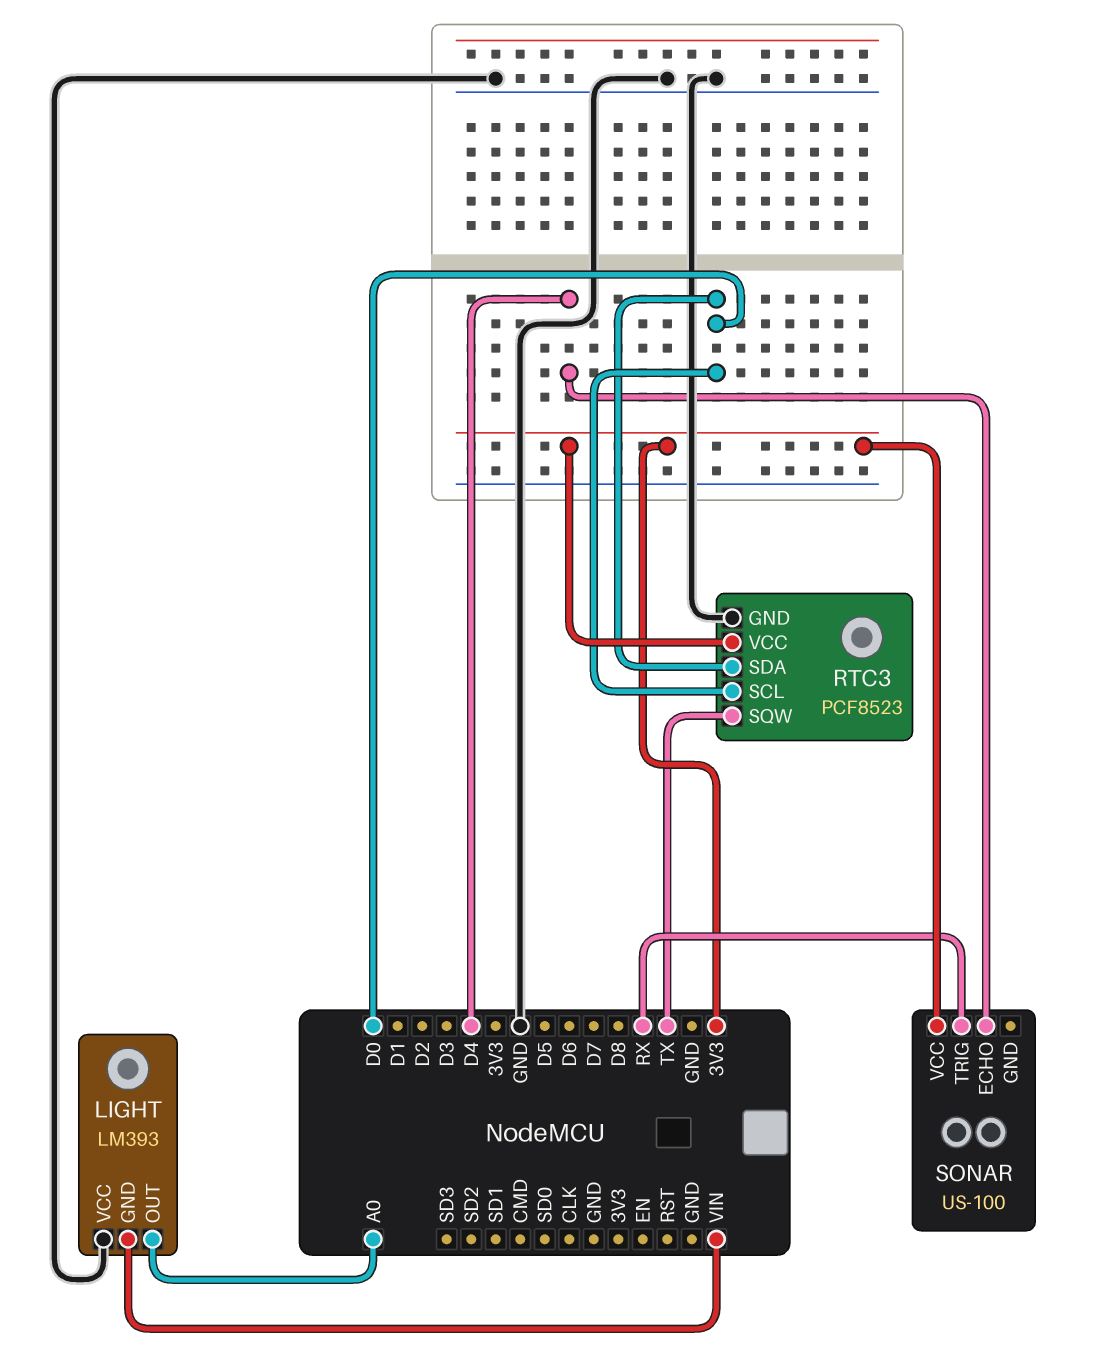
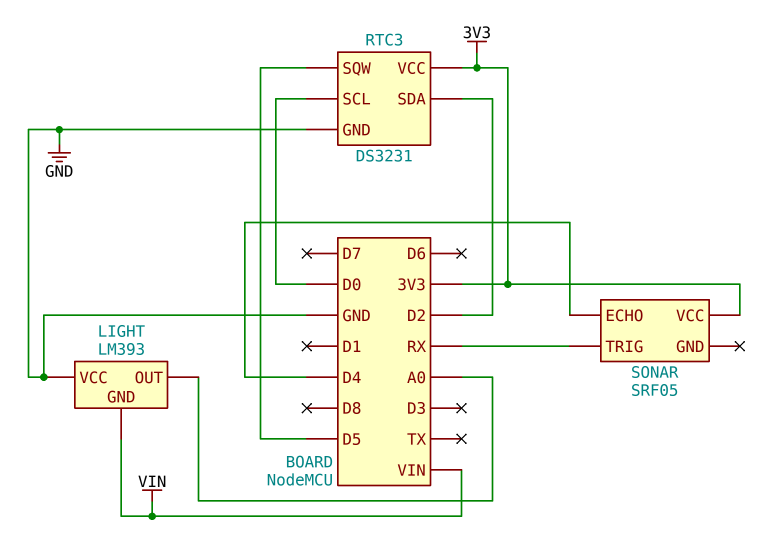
RTC3: PCF8523 -> DS3231
RTC3 pin SDA: D0 -> D2
RTC3 pin SQW: TX -> D5
SONAR: US-100 -> SRF05

